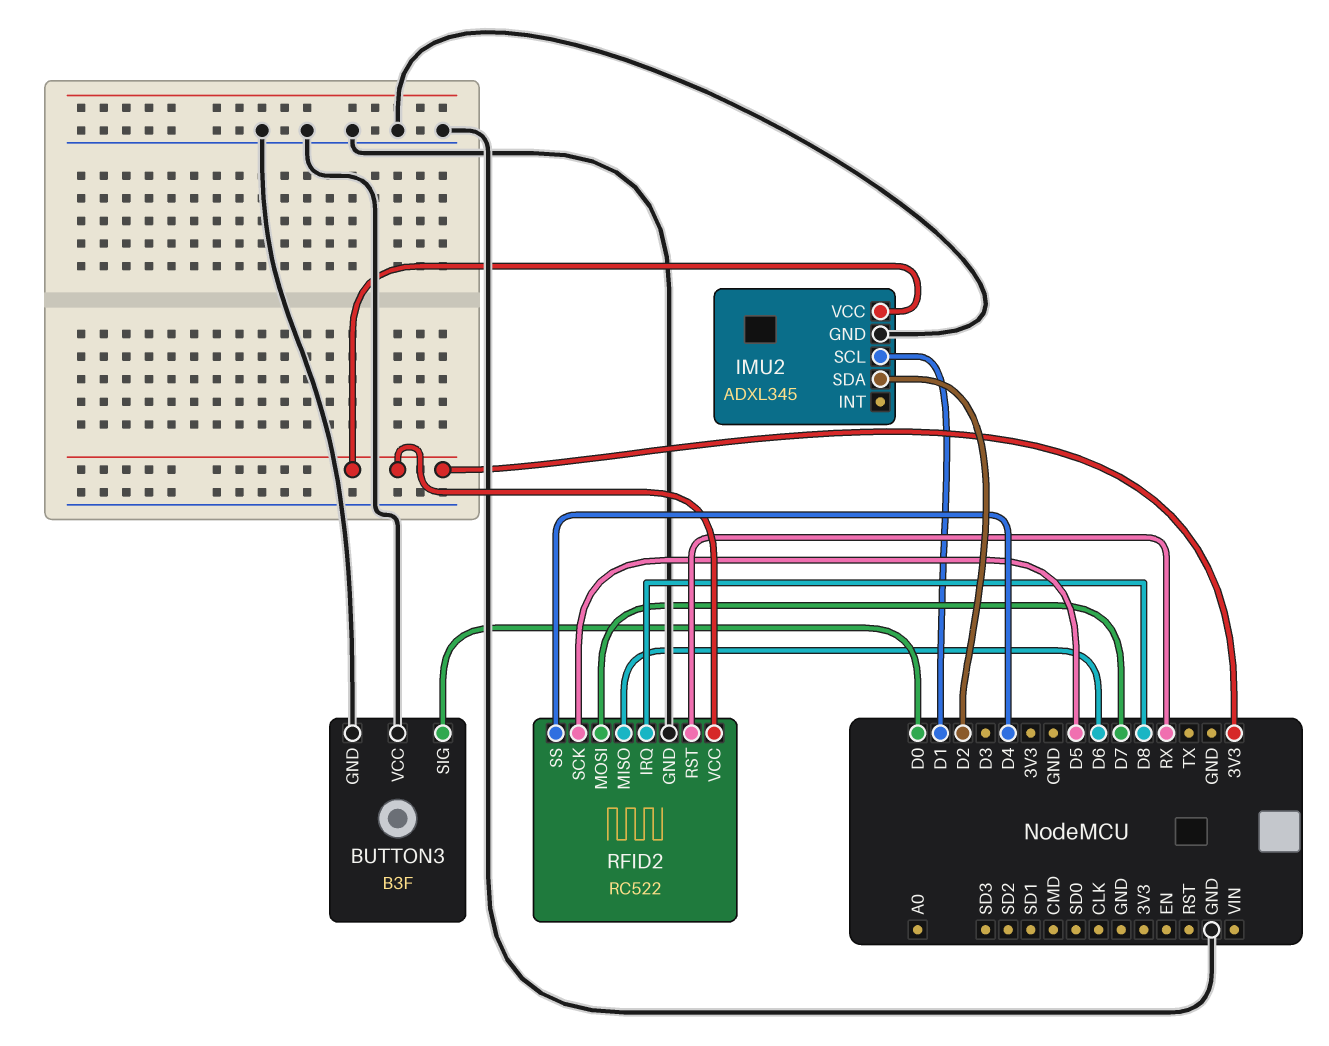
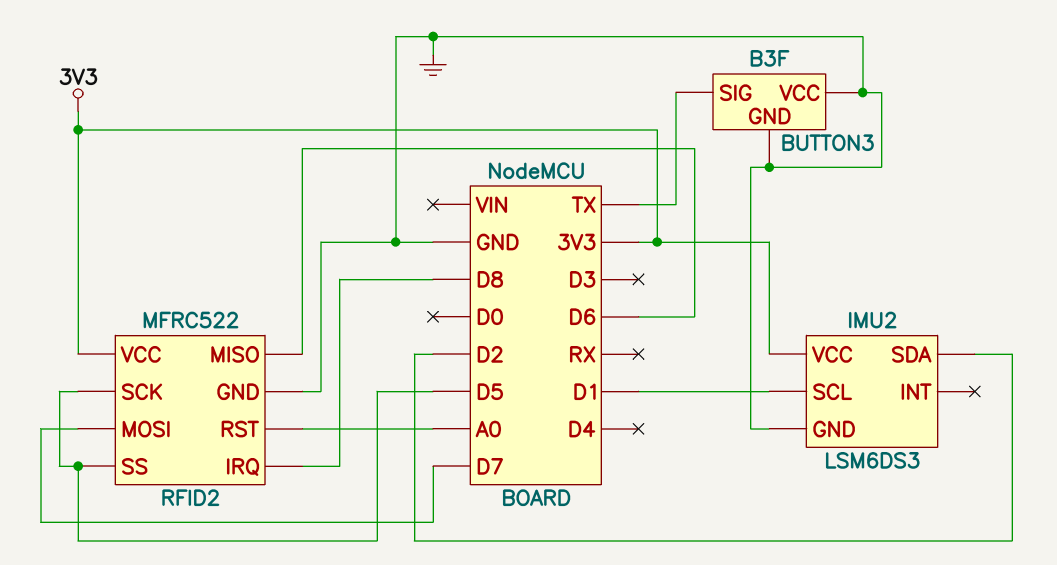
BUTTON3 pin SIG: D0 -> TX
IMU2: ADXL345 -> LSM6DS3
RFID2: RC522 -> MFRC522
RFID2 pin RST: RX -> A0
RFID2 pin SS: D4 -> D5

